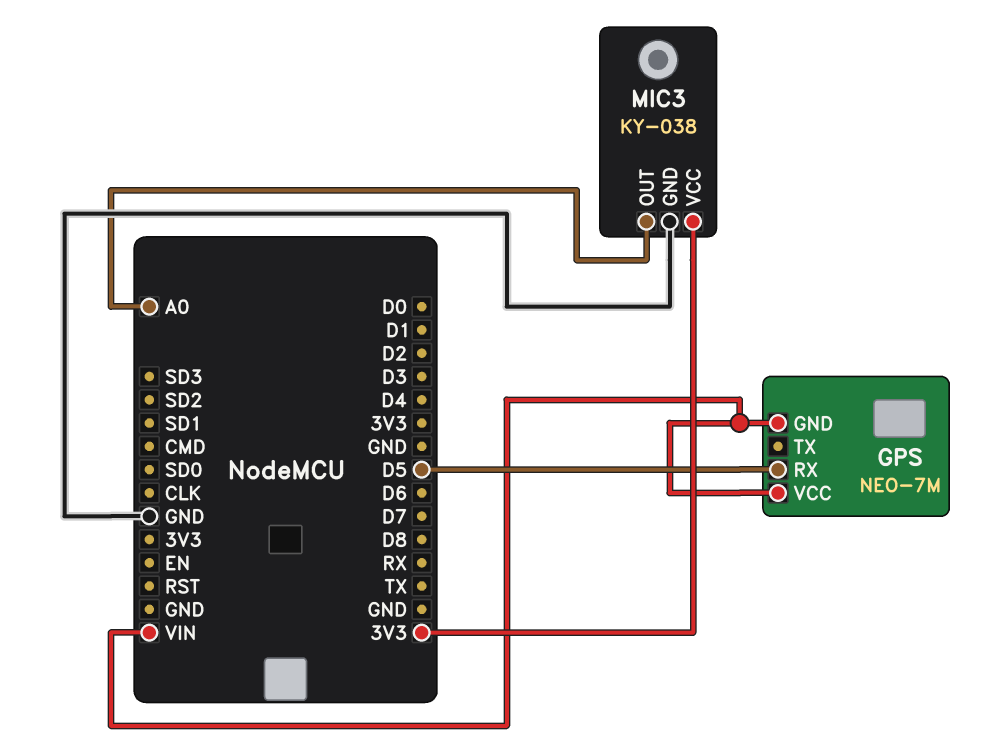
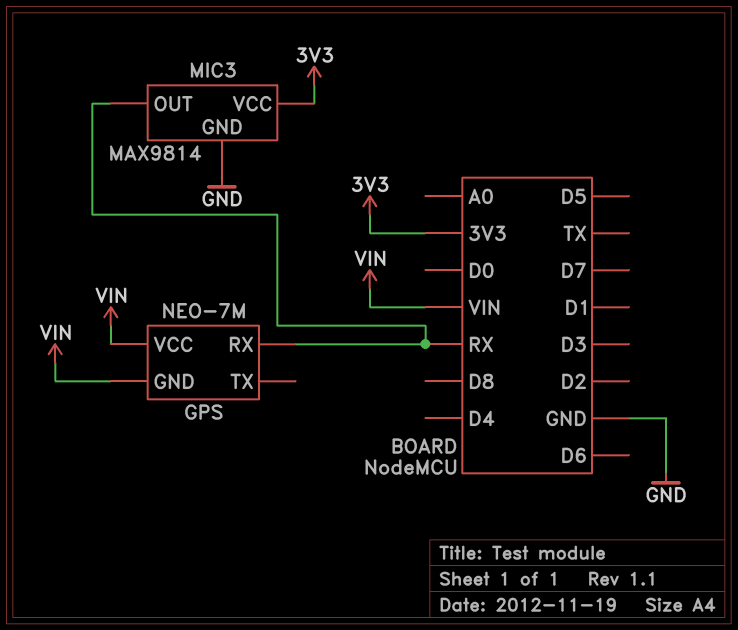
GPS pin RX: D5 -> RX
MIC3: KY-038 -> MAX9814
MIC3 pin OUT: A0 -> RX

